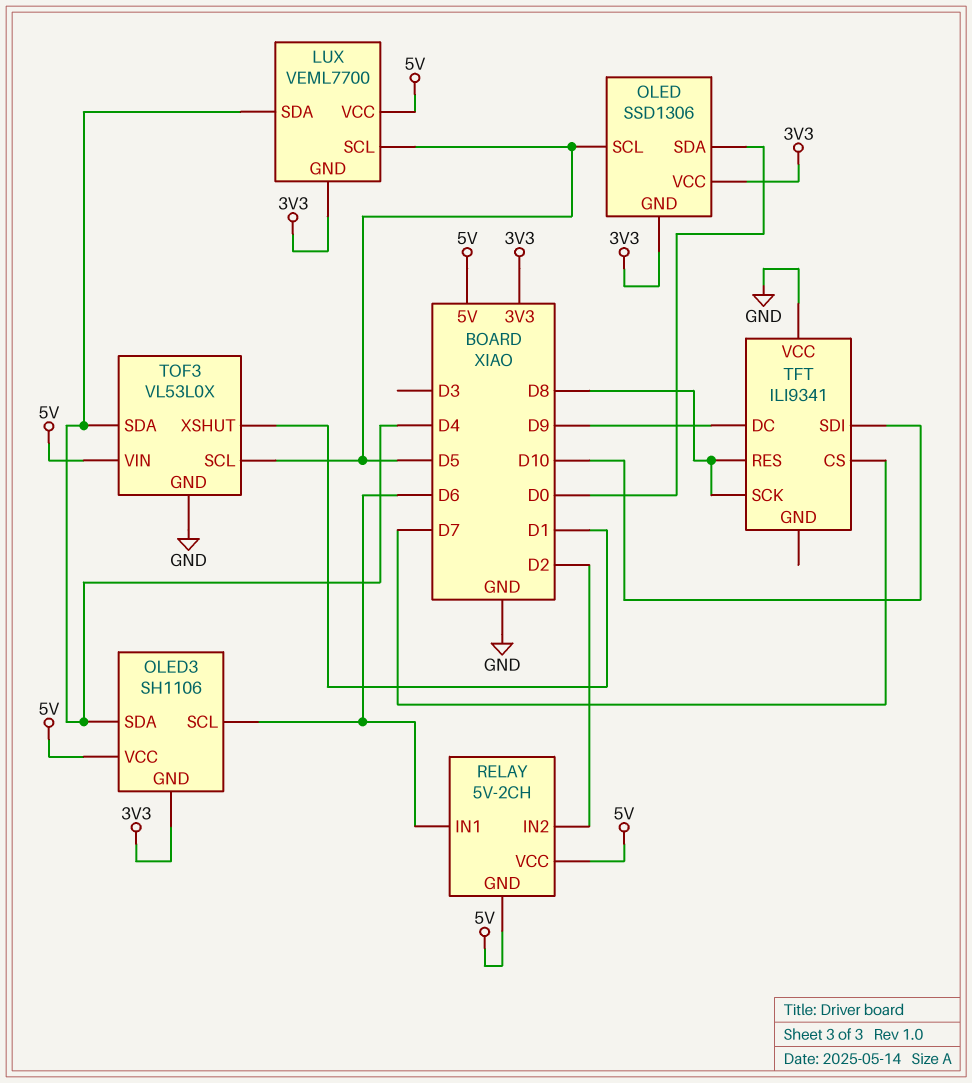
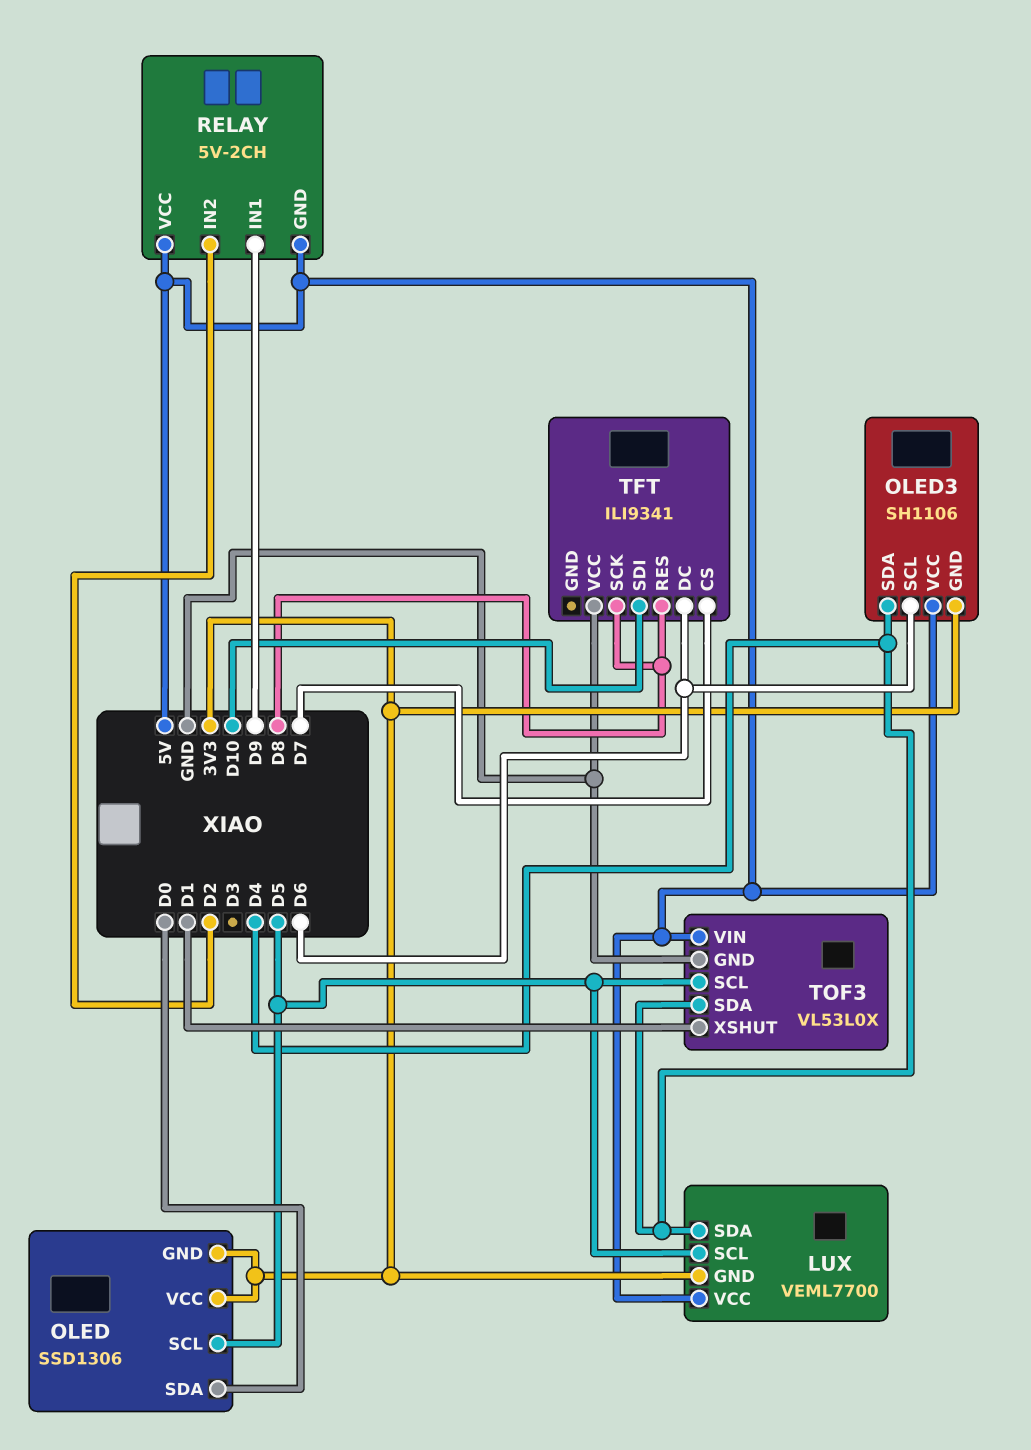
RELAY pin IN1: D6 -> D9
TFT pin DC: D9 -> D6

